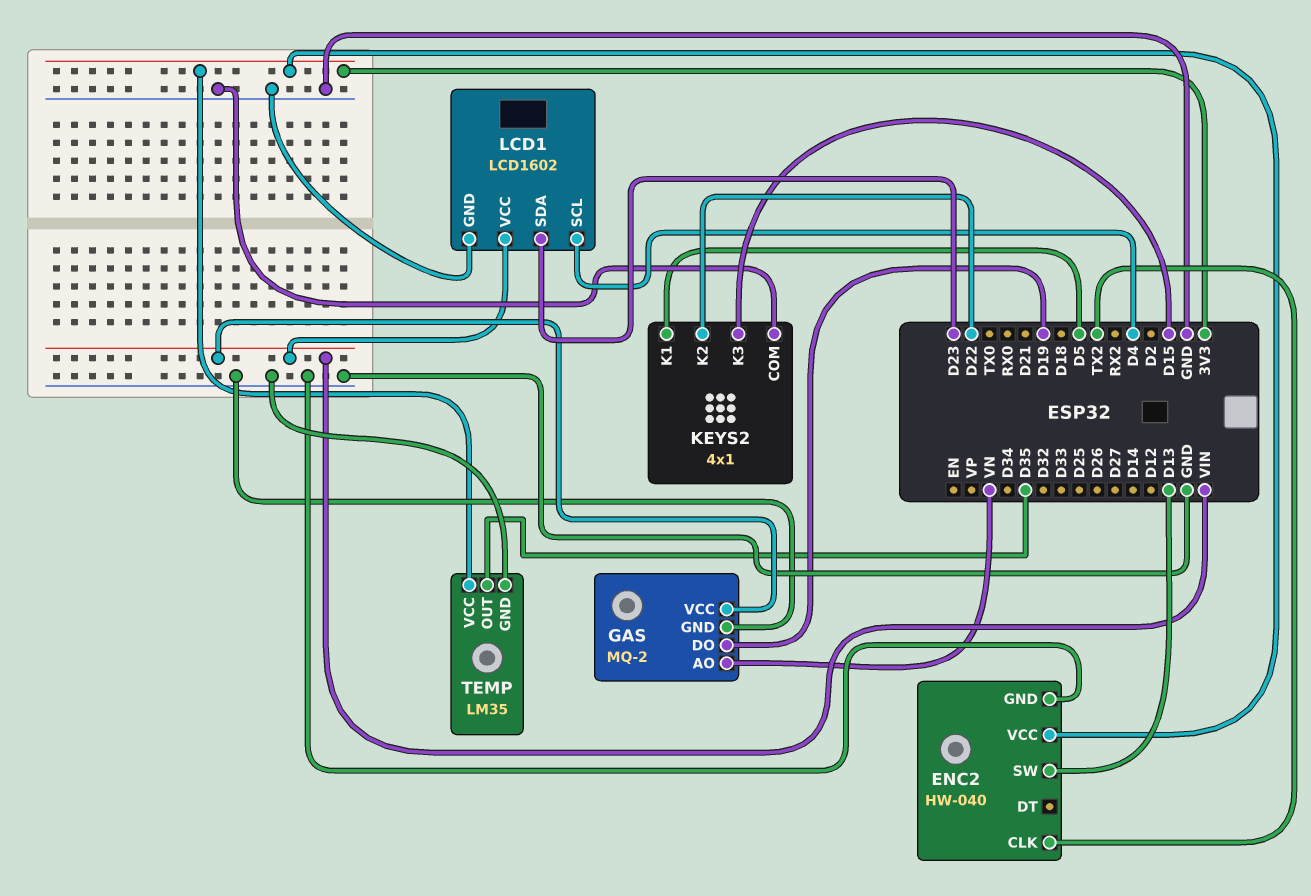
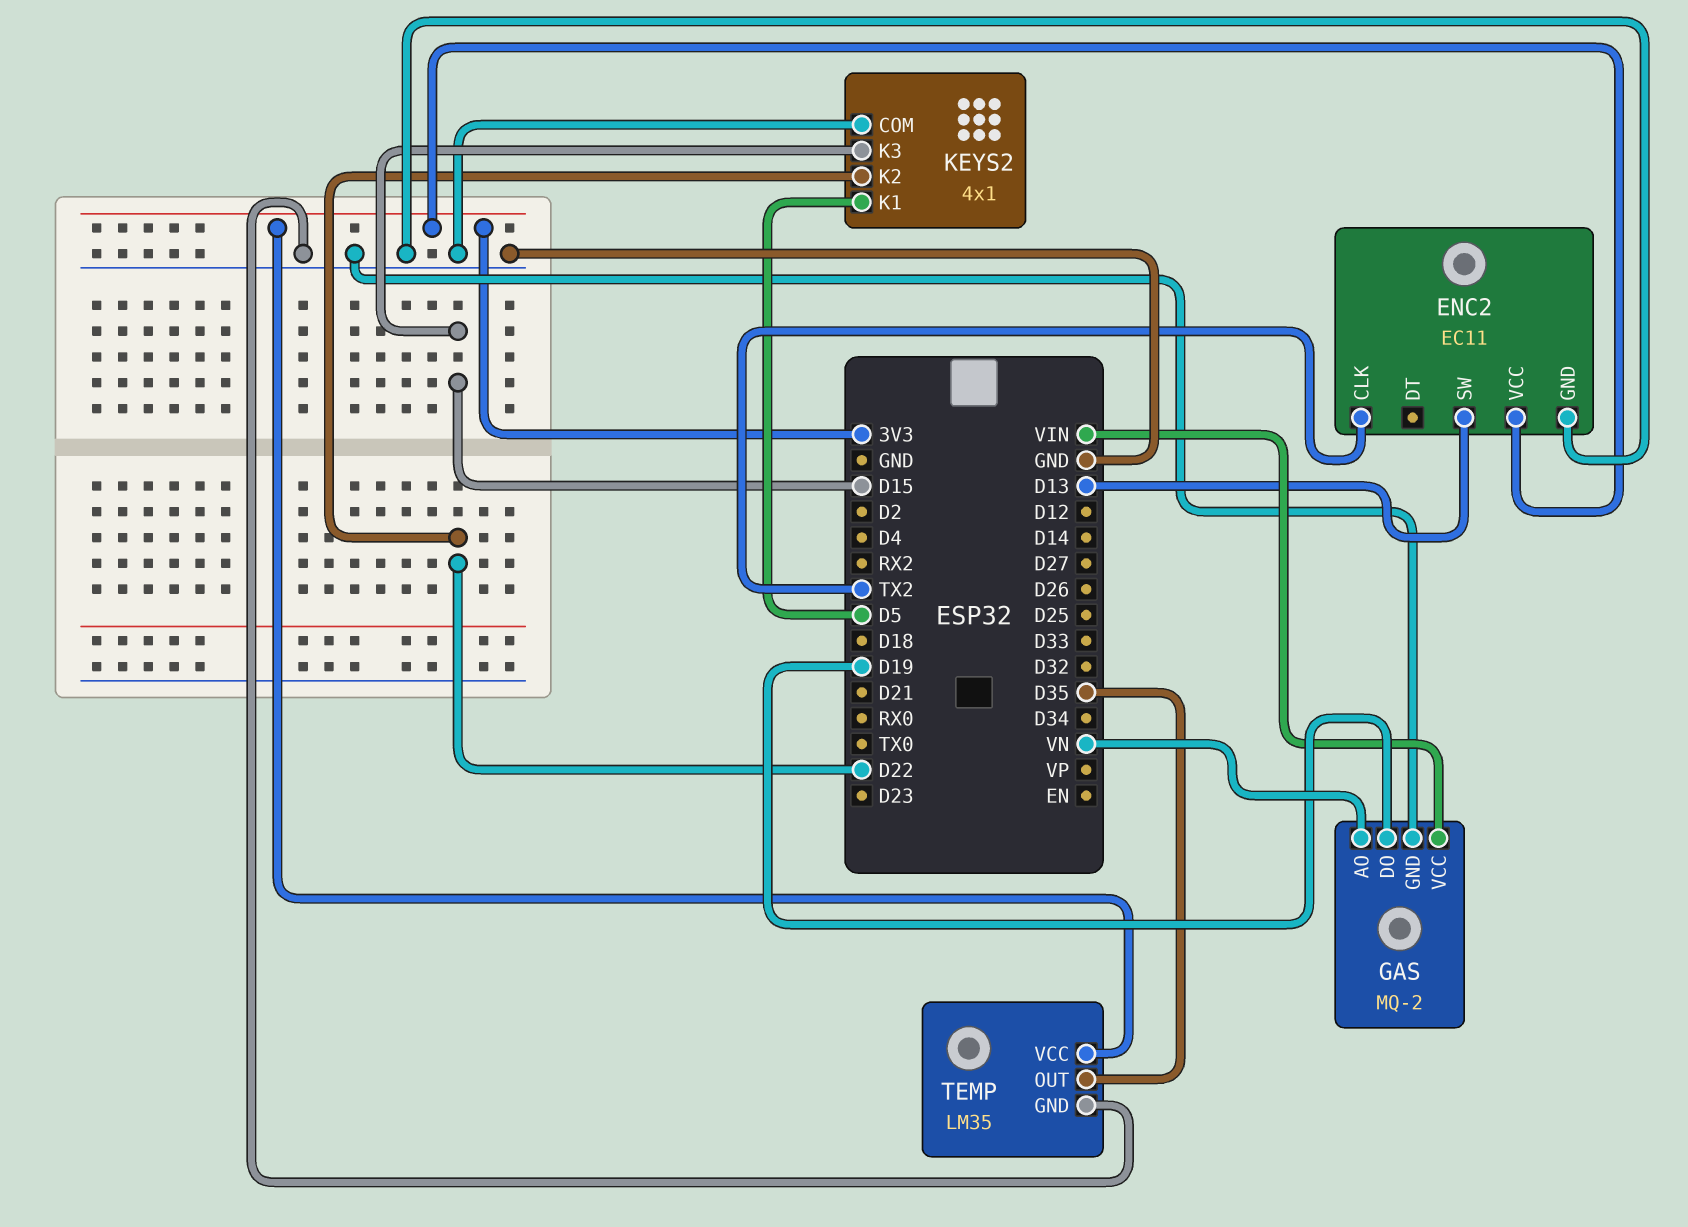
ENC2: HW-040 -> EC11
LCD1: LCD1602 -> none
LCD1 pin GND: GND -> none
LCD1 pin SCL: D4 -> none
LCD1 pin SDA: D23 -> none
LCD1 pin VCC: VIN -> none

